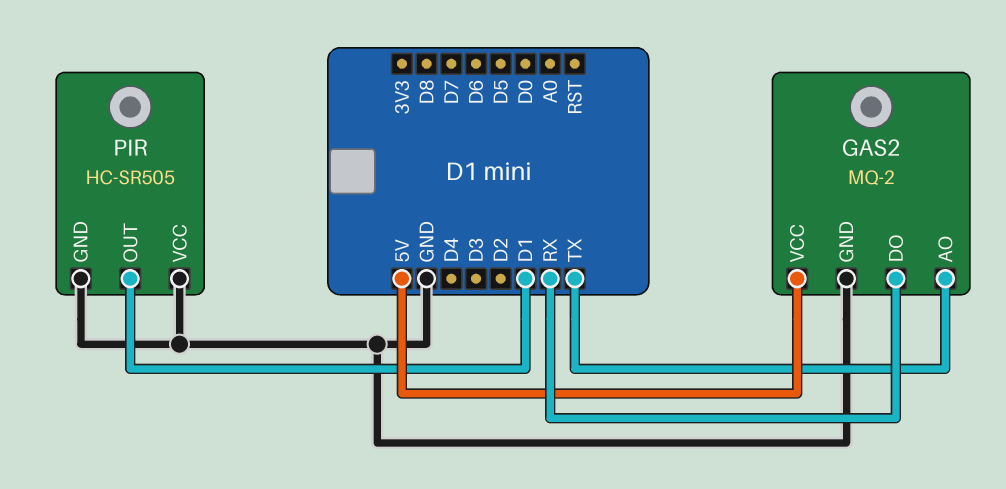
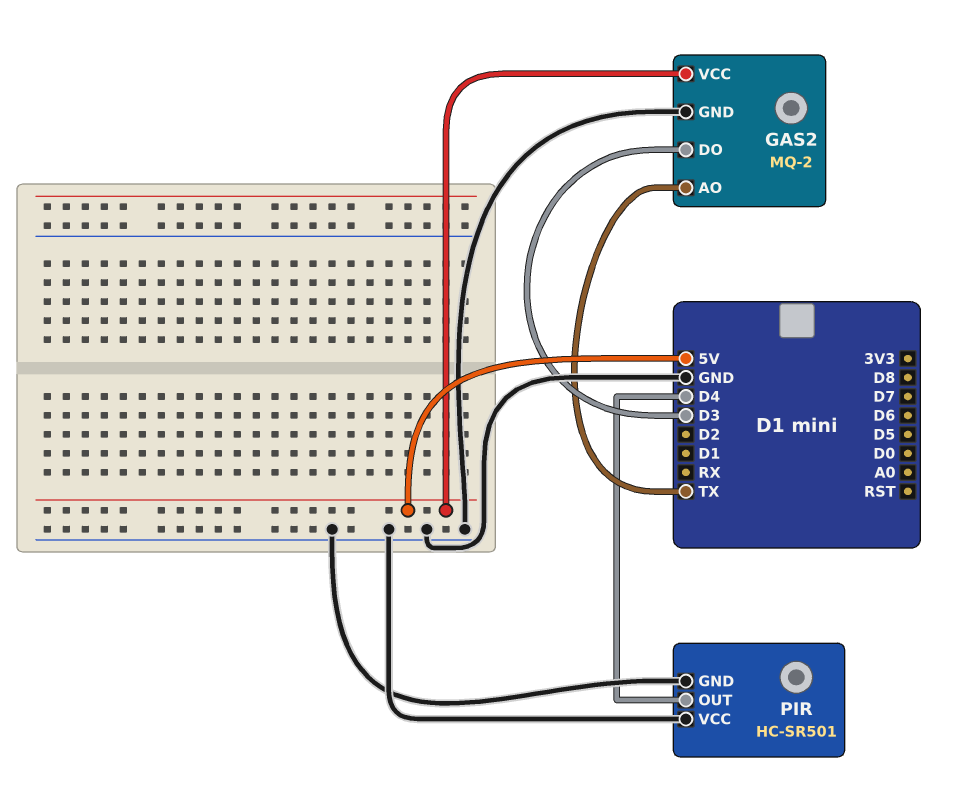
GAS2 pin DO: RX -> D3
PIR: HC-SR505 -> HC-SR501
PIR pin OUT: D1 -> D4

